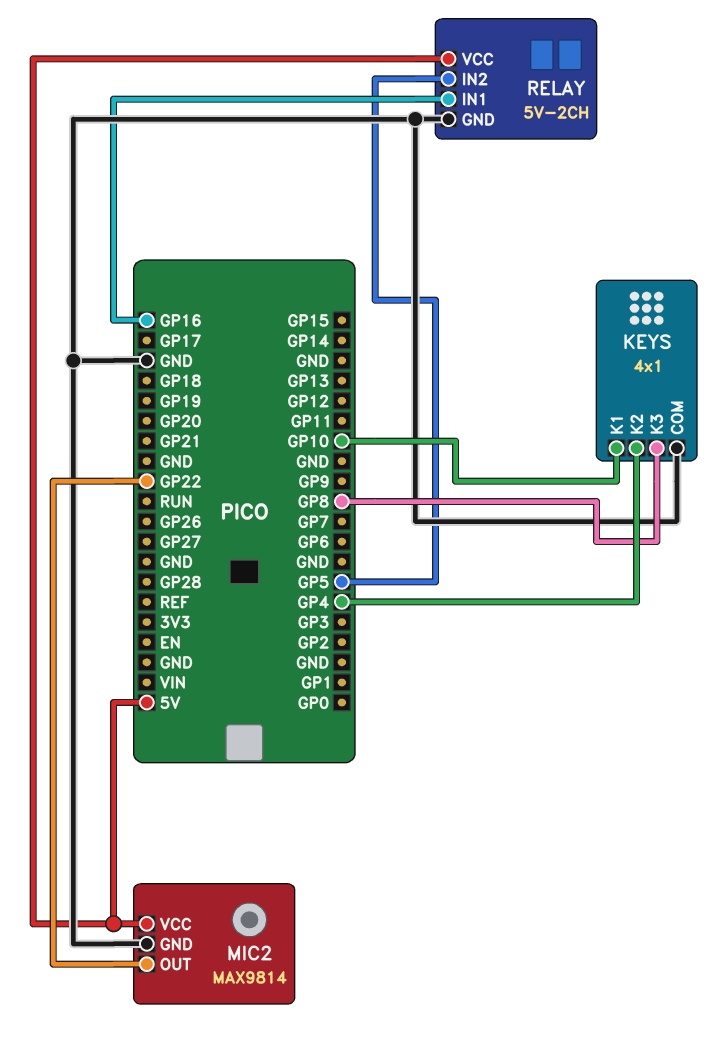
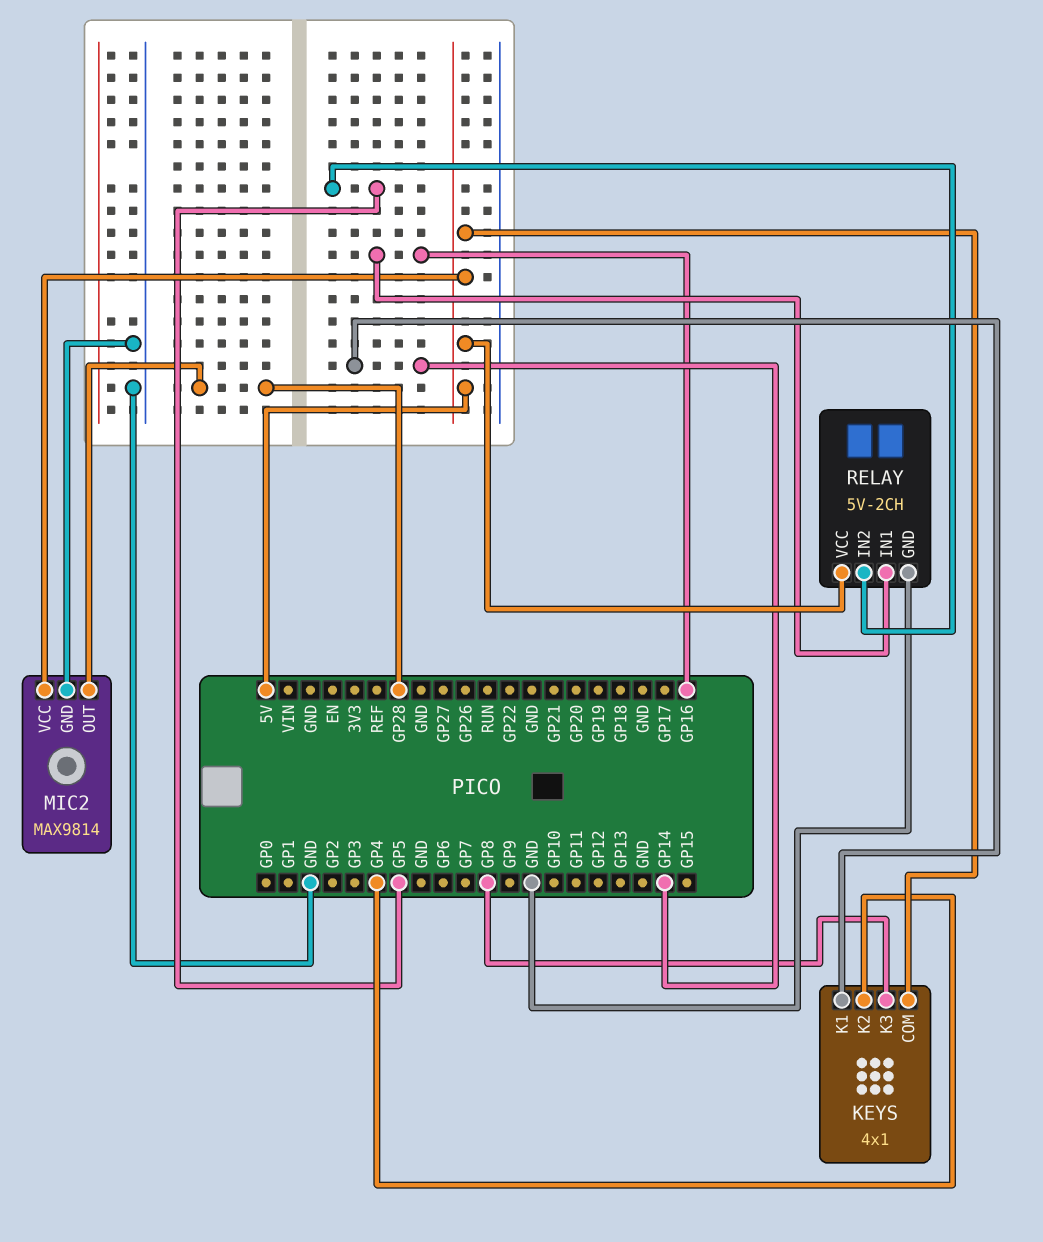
KEYS pin COM: GND -> 5V
KEYS pin K1: GP10 -> GP14
MIC2 pin OUT: GP22 -> GP28

